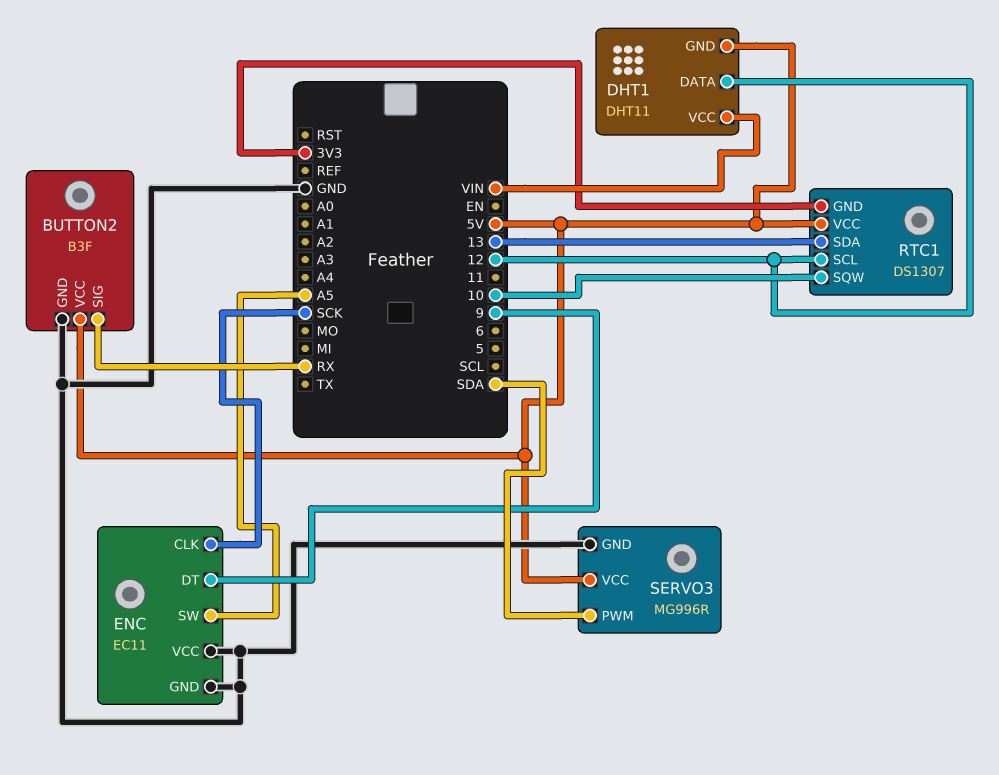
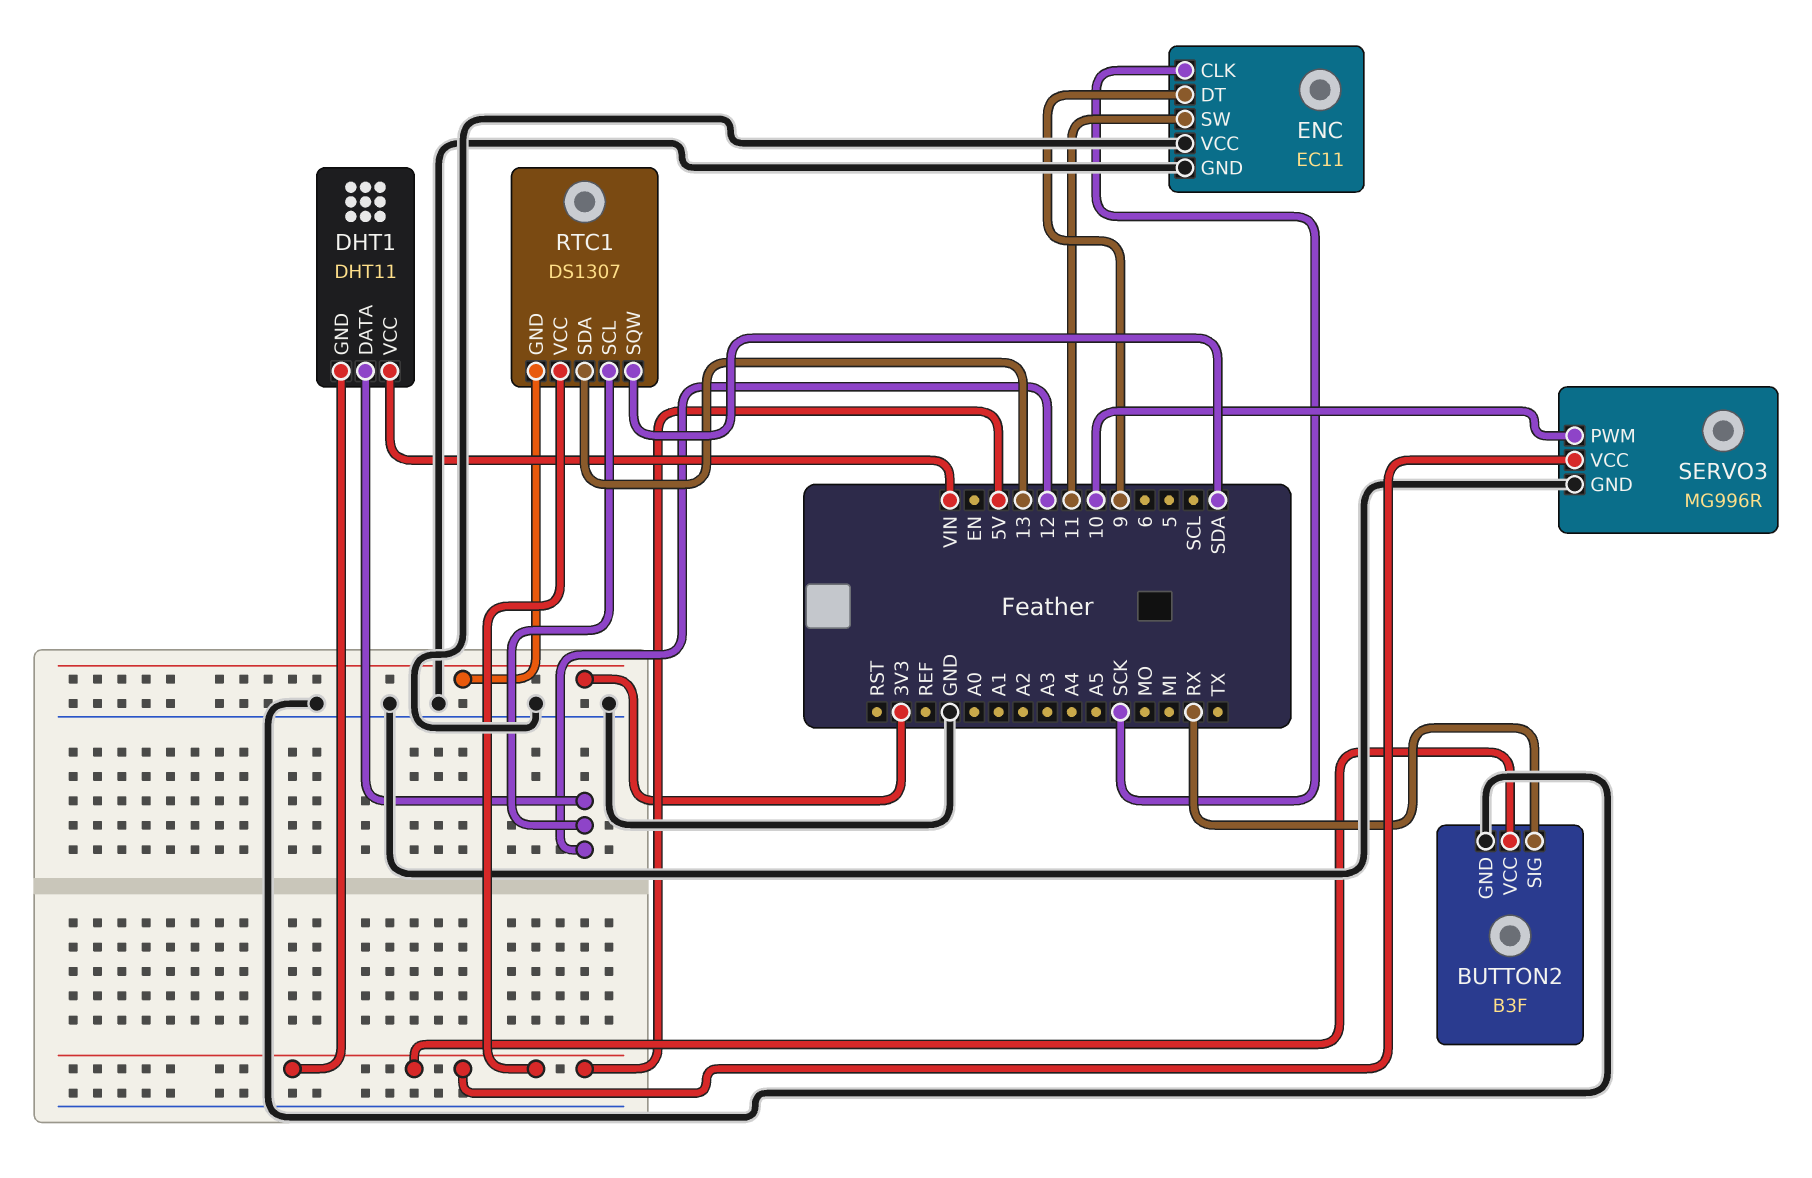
ENC pin SW: A5 -> 11
RTC1 pin SQW: 10 -> SDA
SERVO3 pin PWM: SDA -> 10

